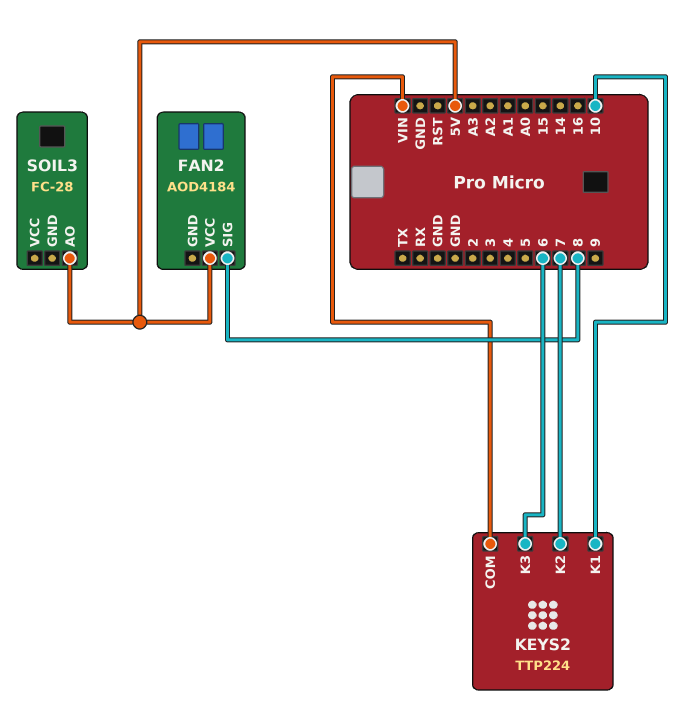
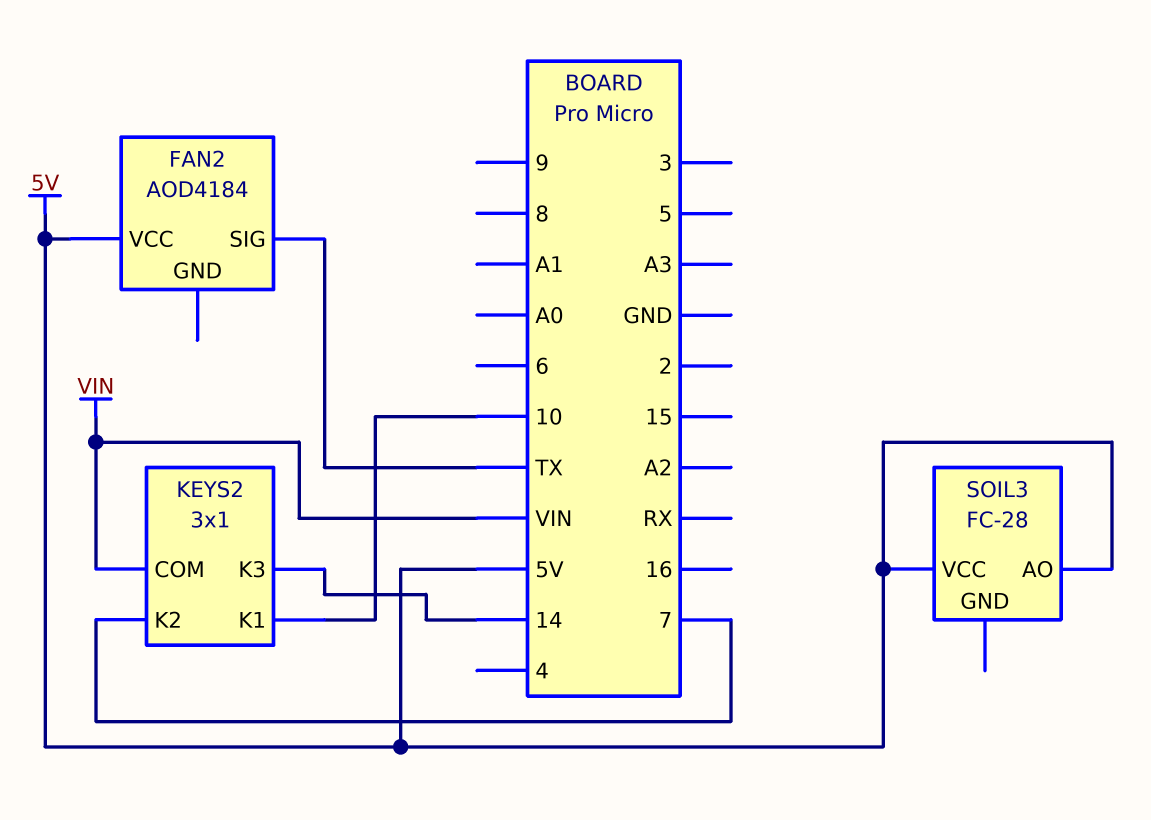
FAN2 pin SIG: 8 -> TX
KEYS2: TTP224 -> 3x1
KEYS2 pin K3: 6 -> 14
SOIL3 pin VCC: none -> 5V

